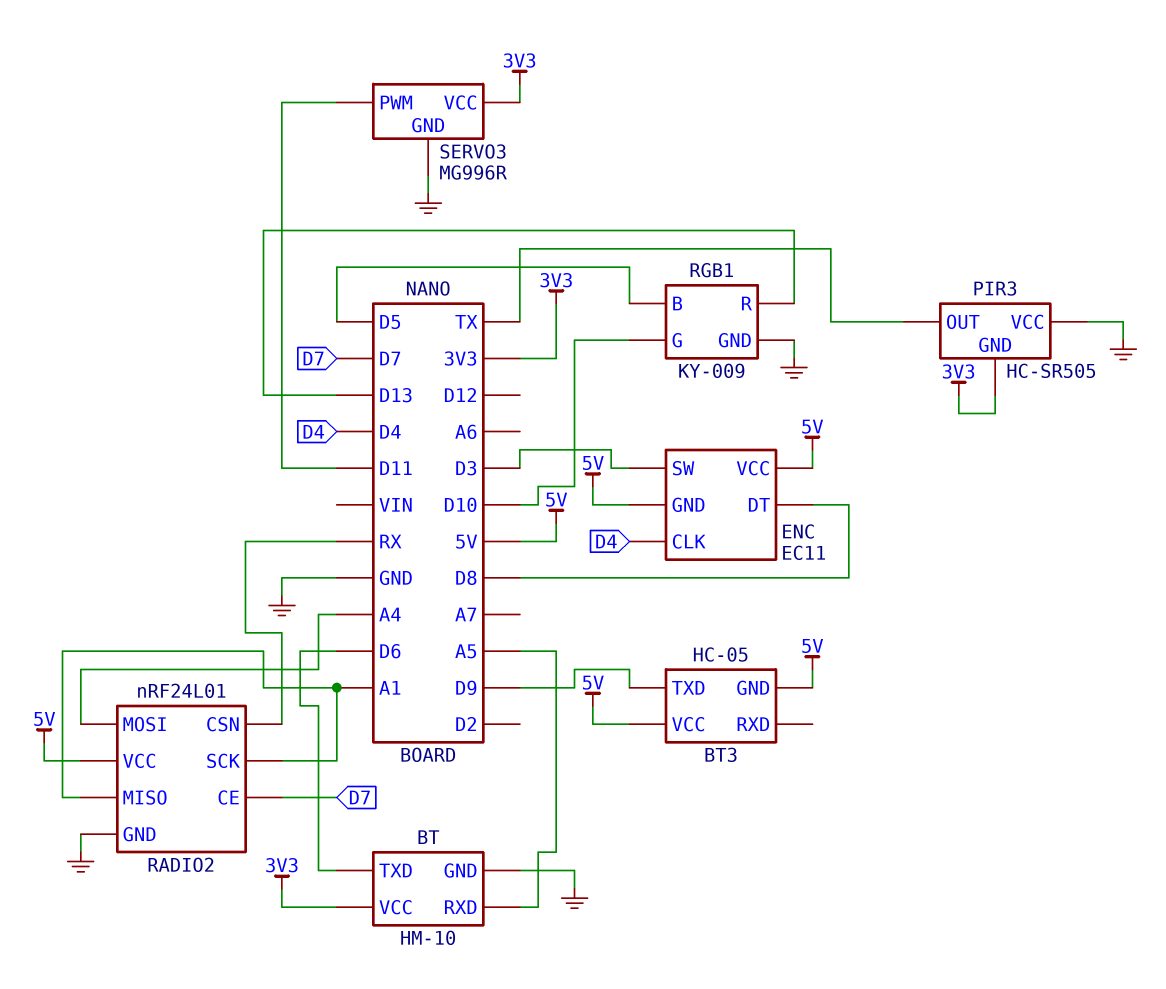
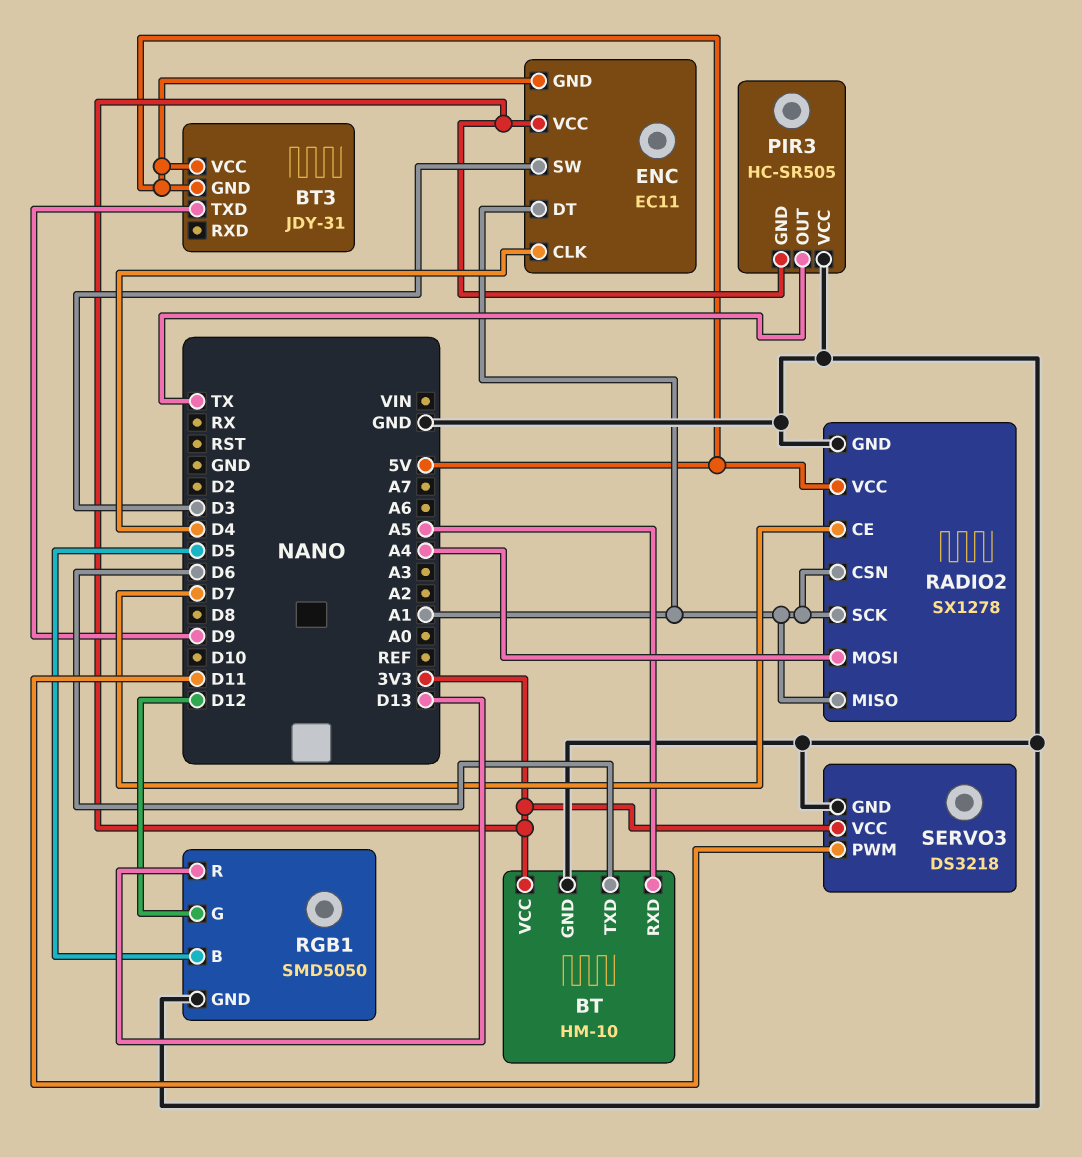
BT3: HC-05 -> JDY-31
ENC pin DT: D8 -> A1
ENC pin VCC: 5V -> 3V3
RADIO2: nRF24L01 -> SX1278
RADIO2 pin CSN: RX -> A1
RGB1: KY-009 -> SMD5050
RGB1 pin G: D10 -> D12
SERVO3: MG996R -> DS3218

